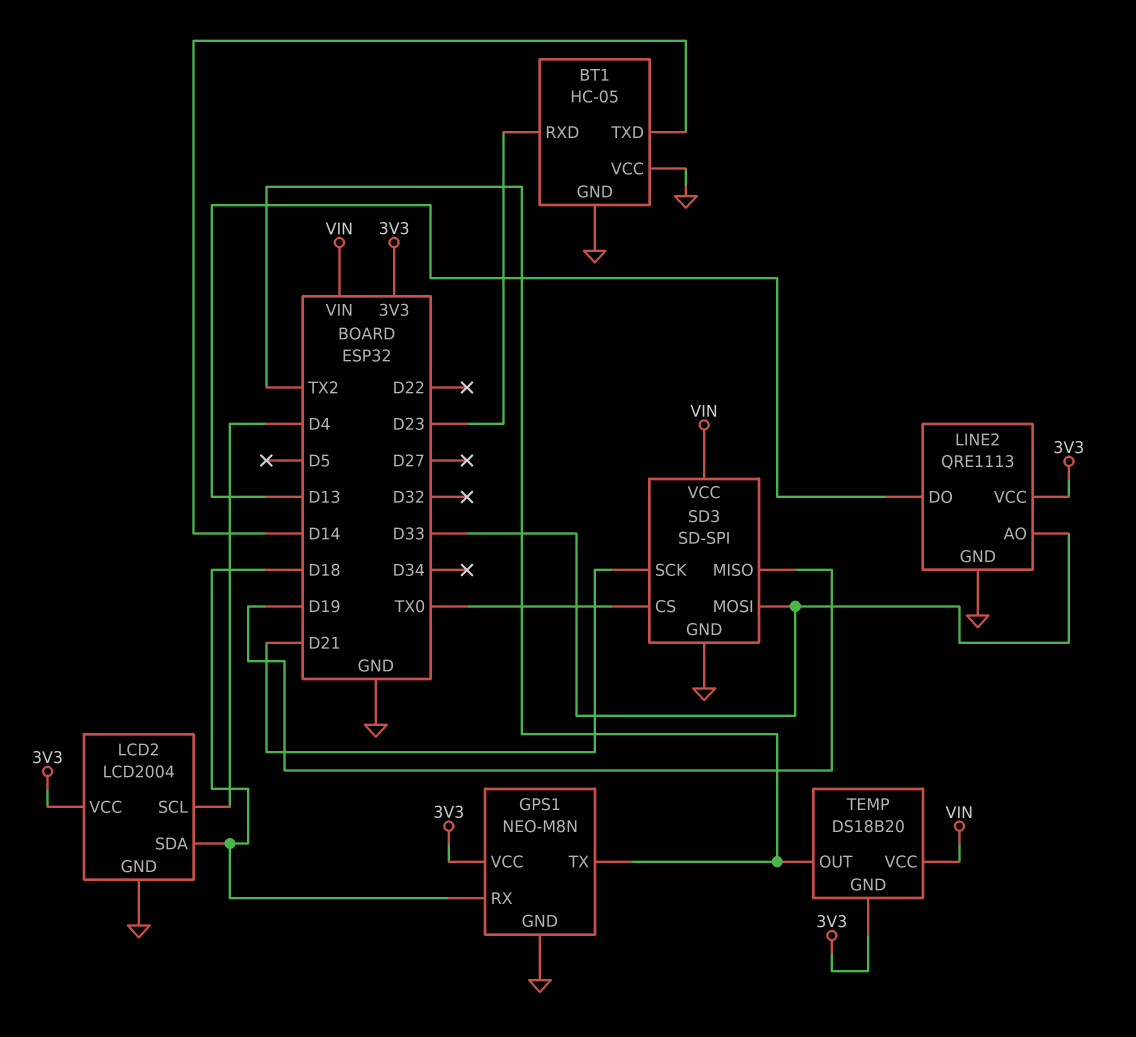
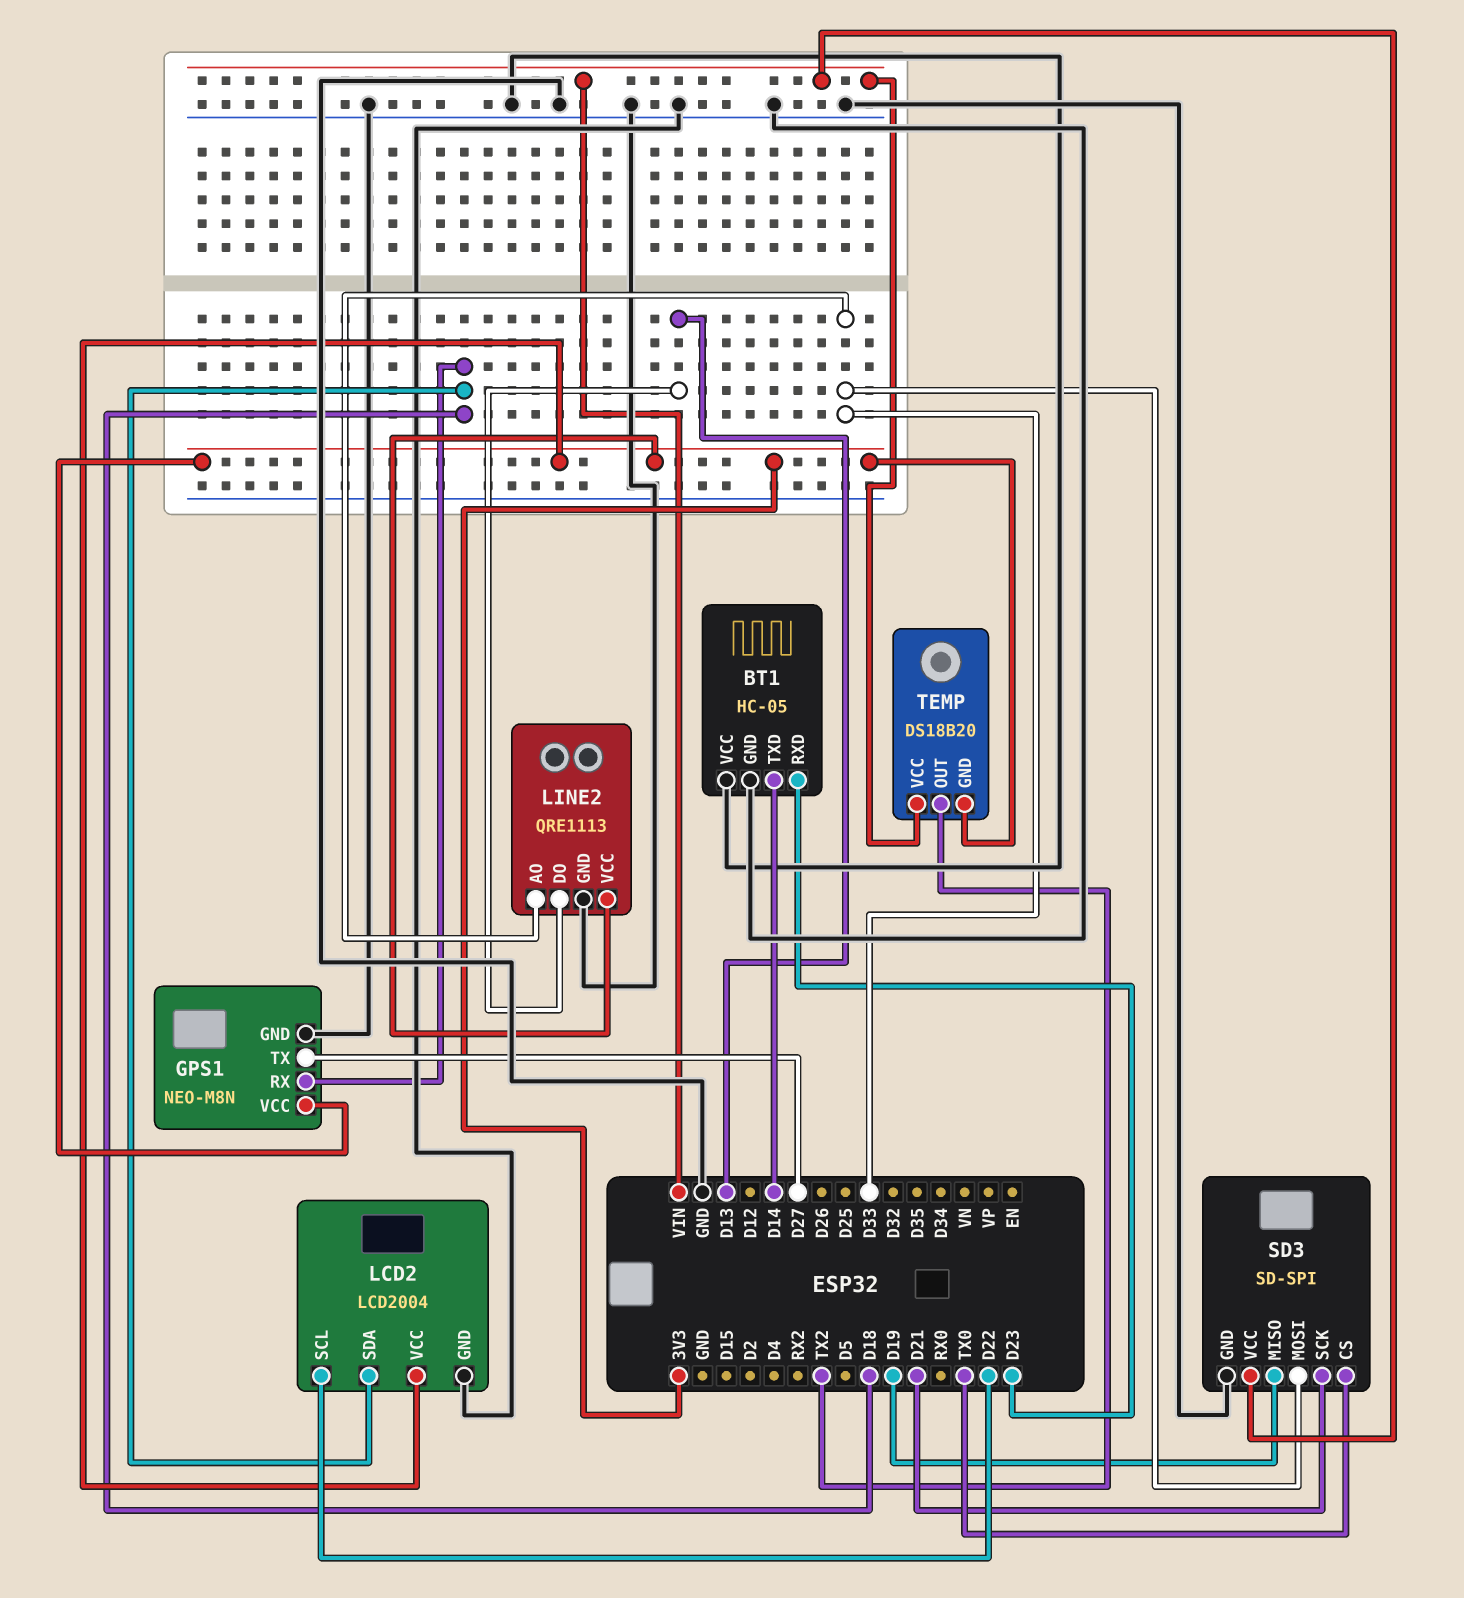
GPS1 pin TX: TX2 -> D27
LCD2 pin SCL: D4 -> D22

